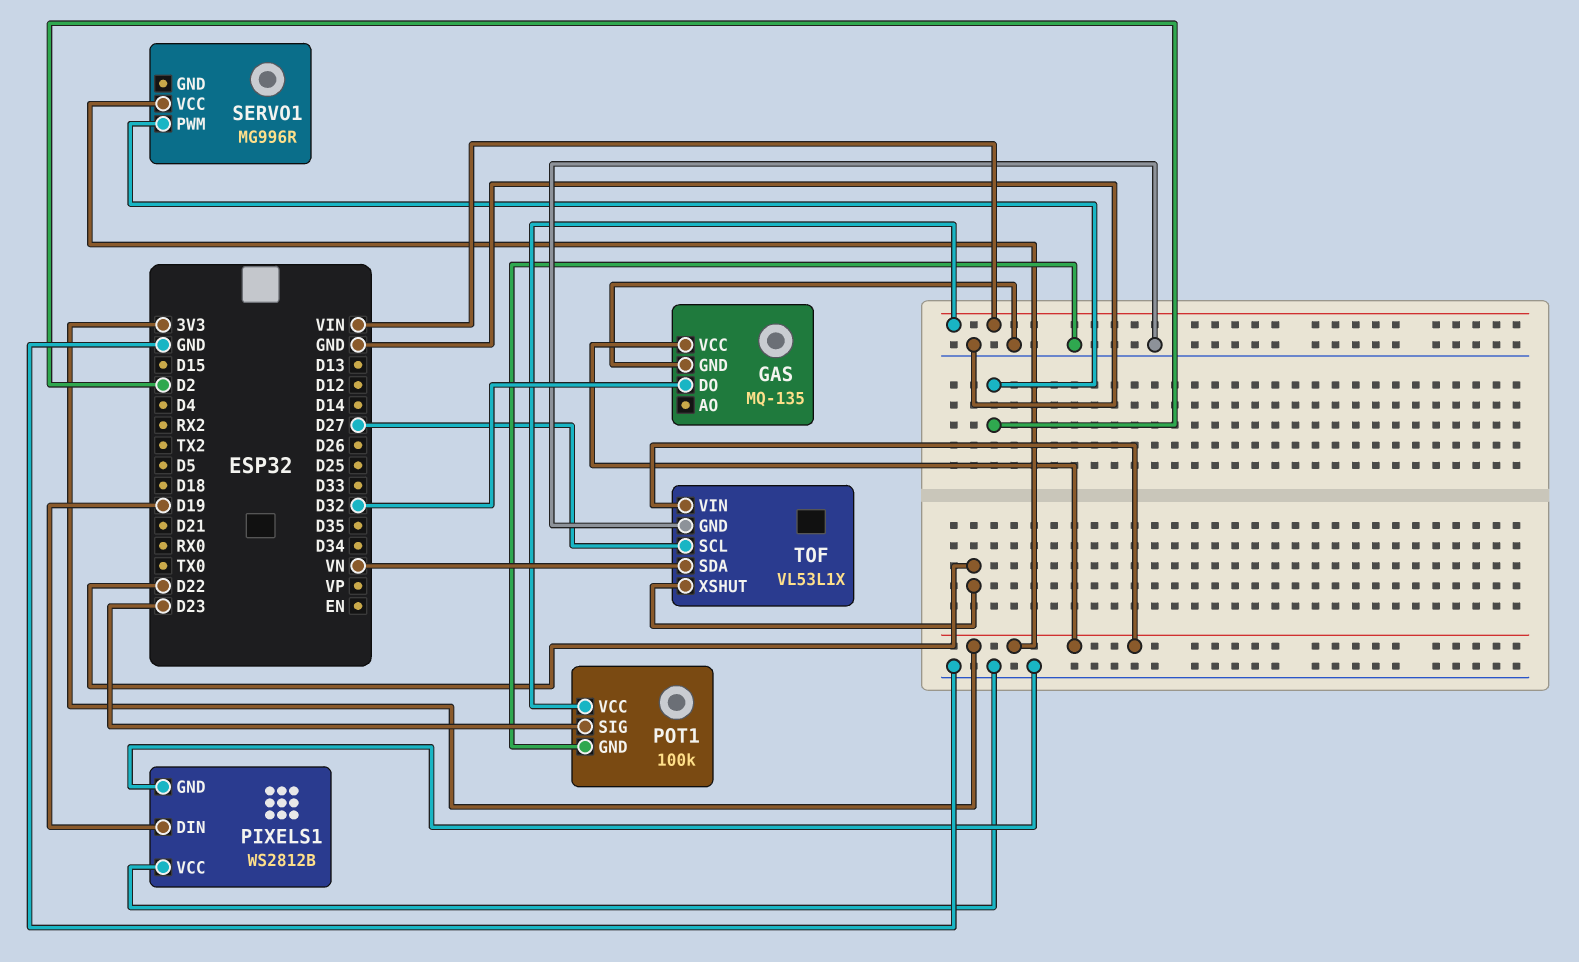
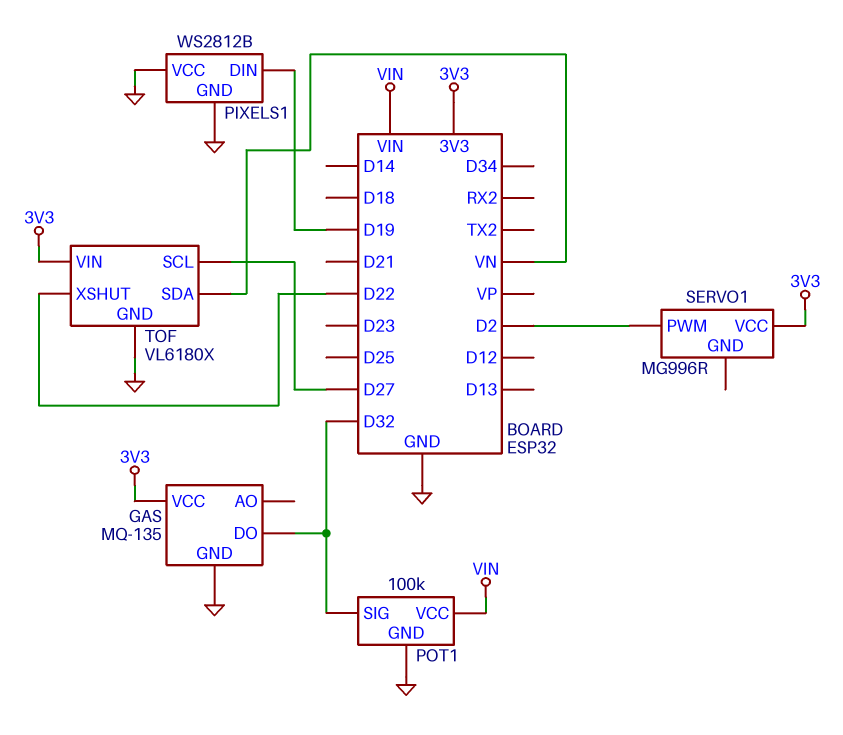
POT1 pin SIG: D23 -> D32
TOF: VL53L1X -> VL6180X

